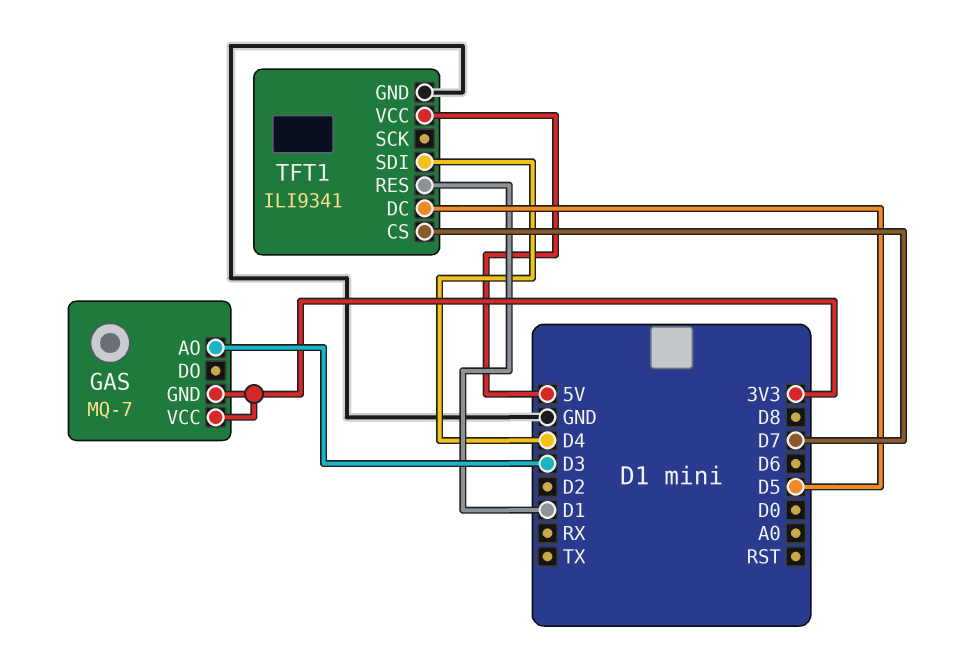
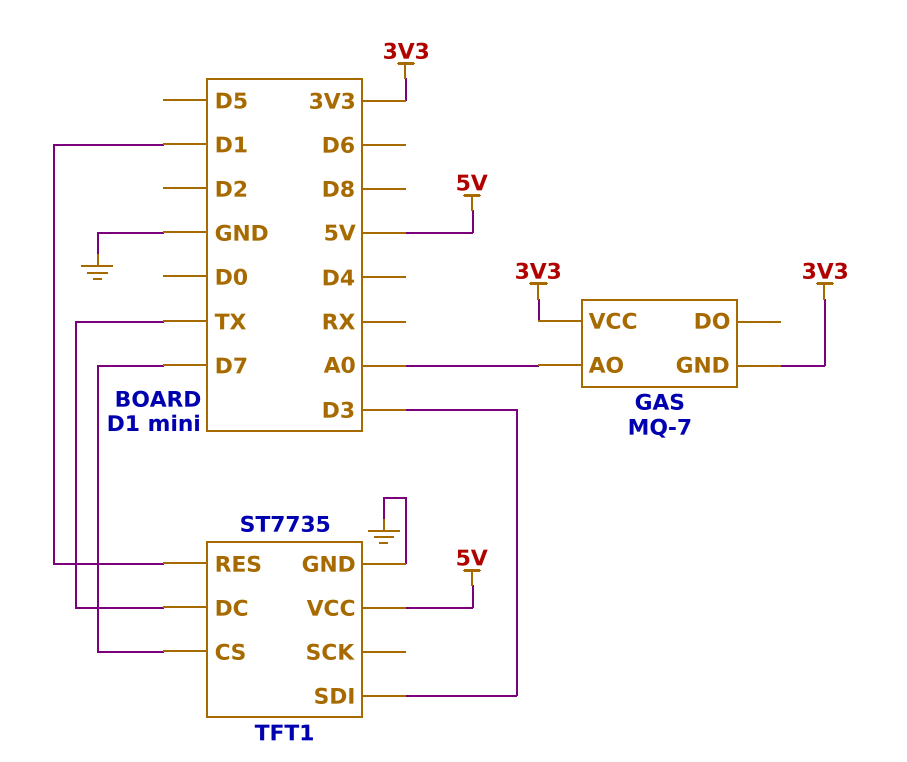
GAS pin AO: D3 -> A0
TFT1: ILI9341 -> ST7735
TFT1 pin DC: D5 -> TX
TFT1 pin SDI: D4 -> D3

